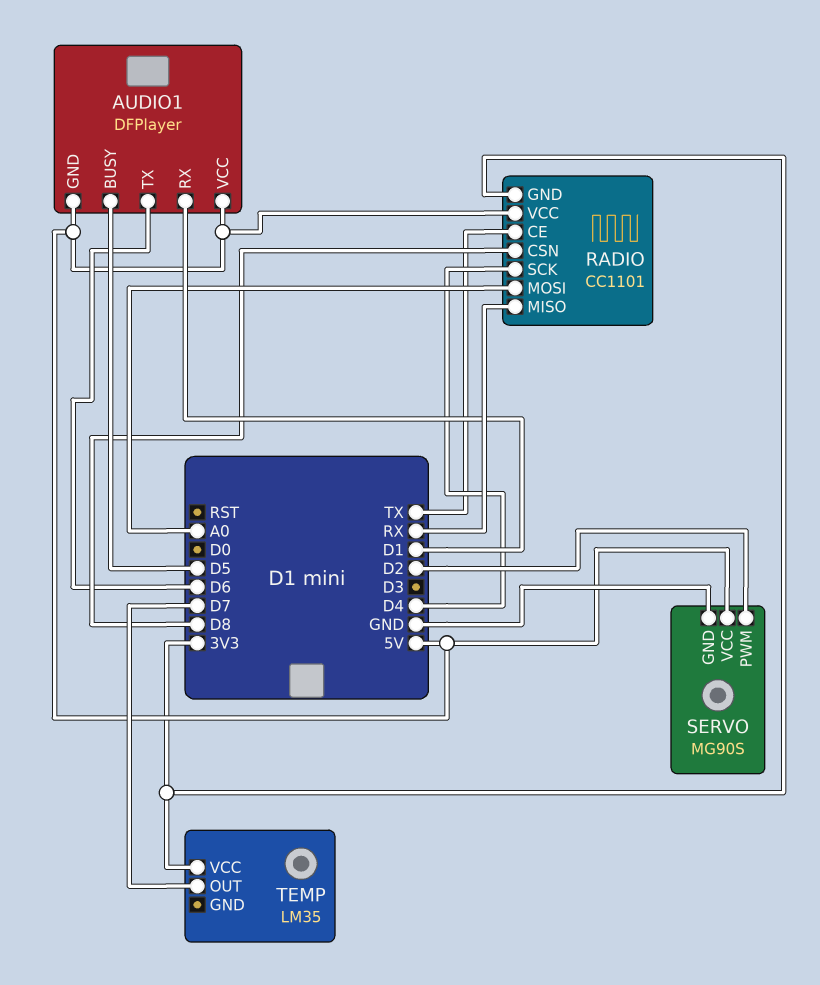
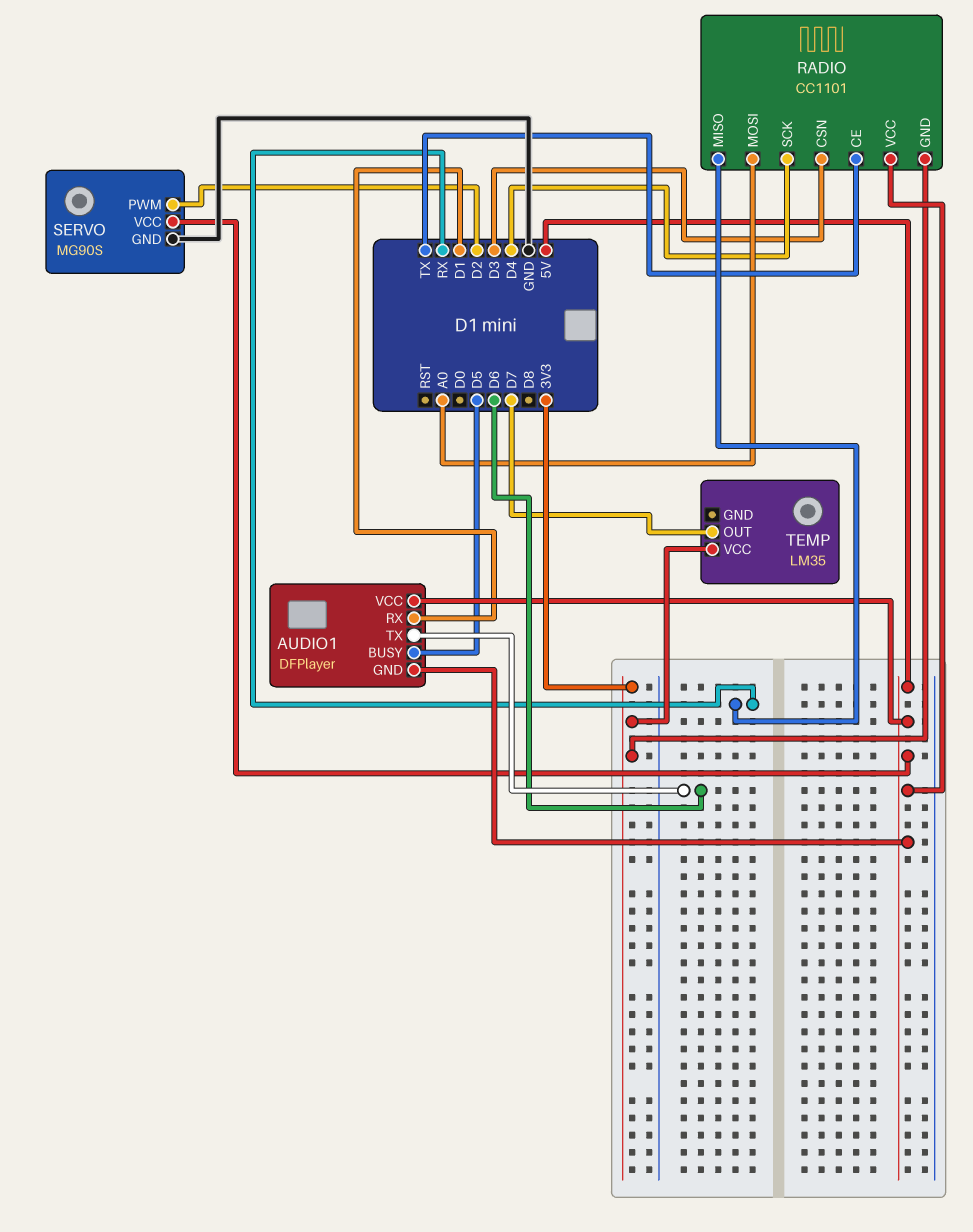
RADIO pin CSN: D8 -> D3

